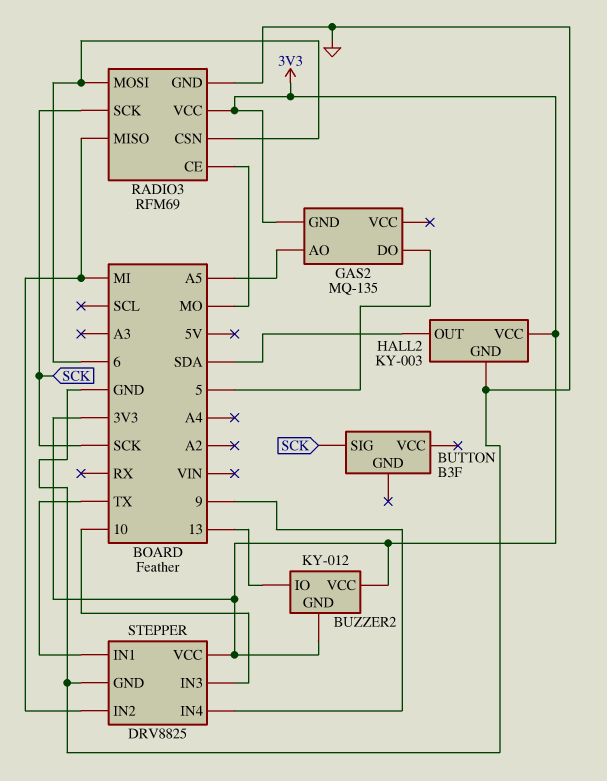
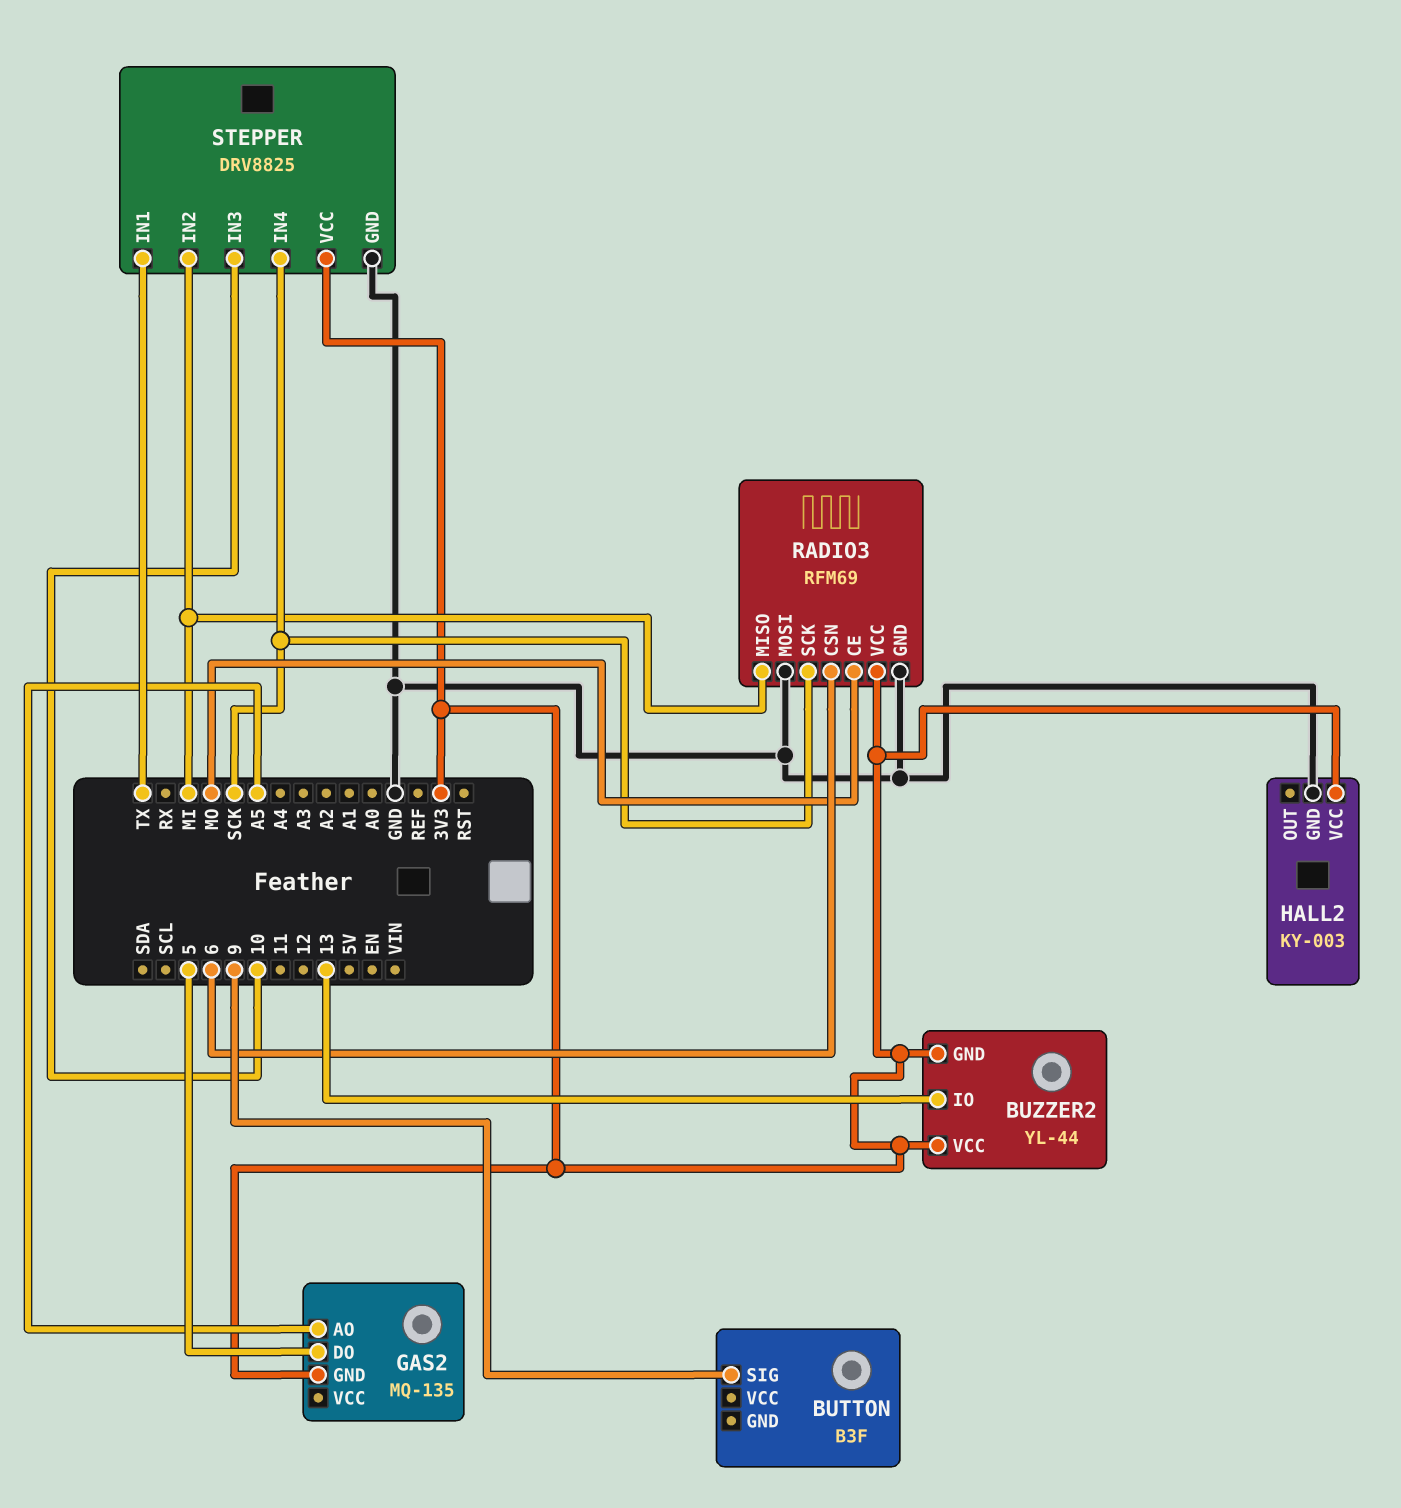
BUTTON pin SIG: SCK -> 9
BUZZER2: KY-012 -> YL-44
HALL2 pin OUT: SDA -> none
RADIO3 pin MOSI: 6 -> GND
STEPPER pin IN4: 9 -> SCK

